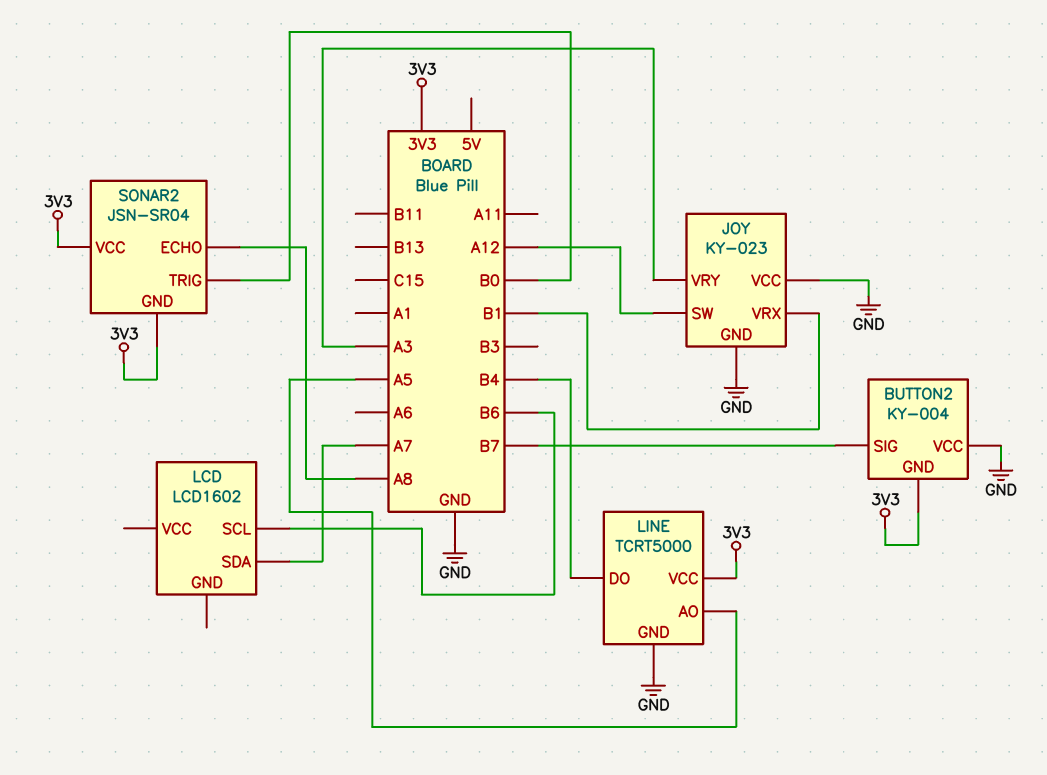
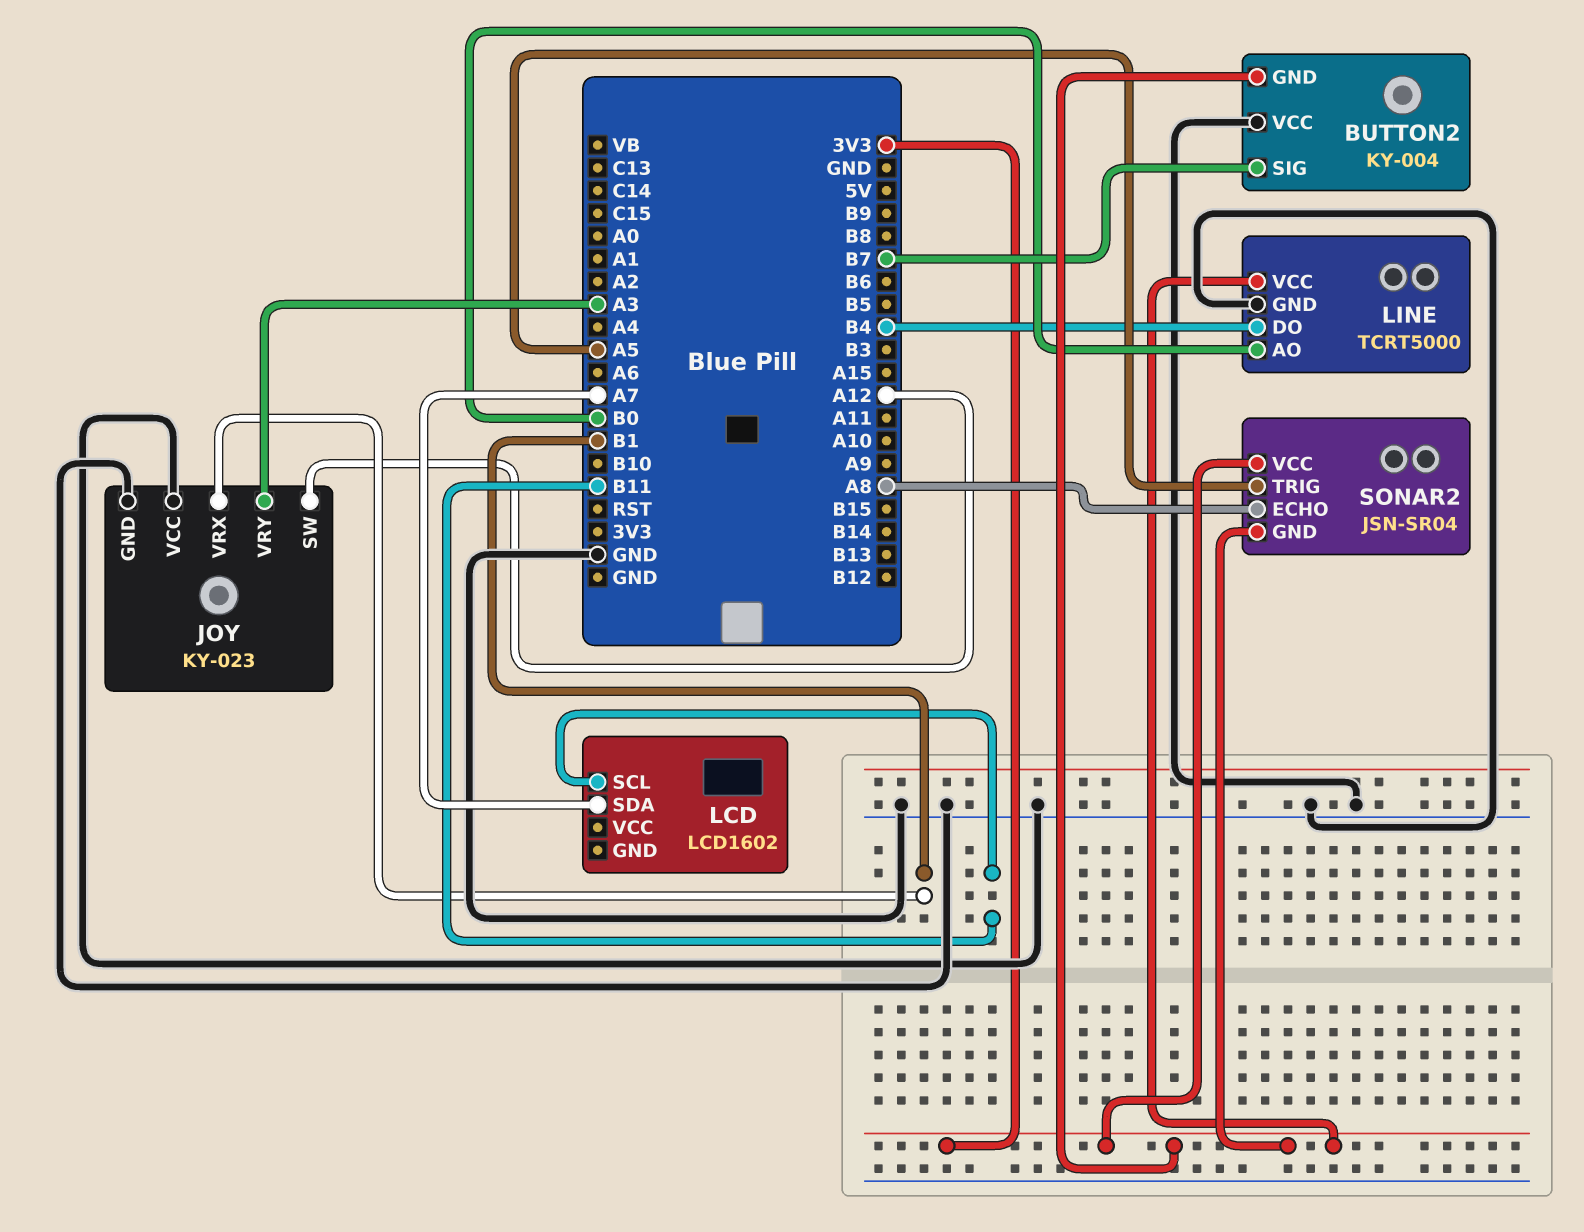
LCD pin SCL: B6 -> B11
LINE pin AO: A5 -> B0
SONAR2 pin TRIG: B0 -> A5

